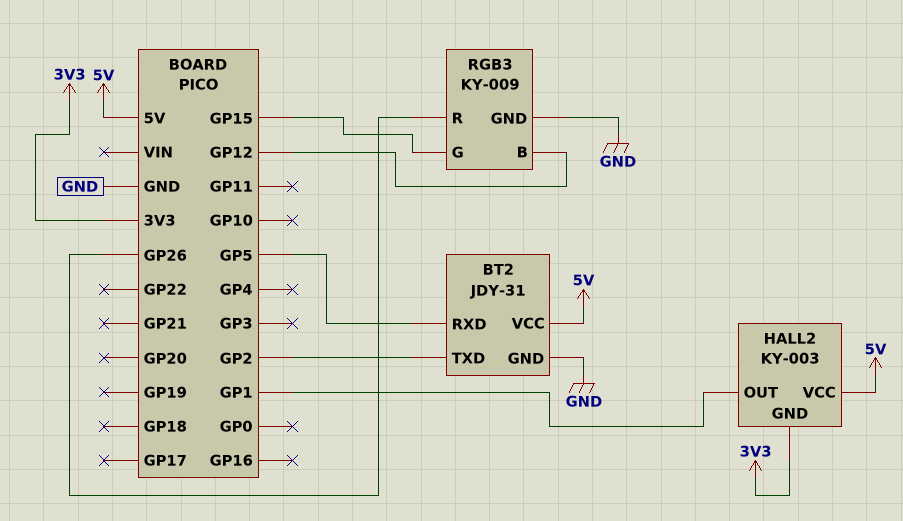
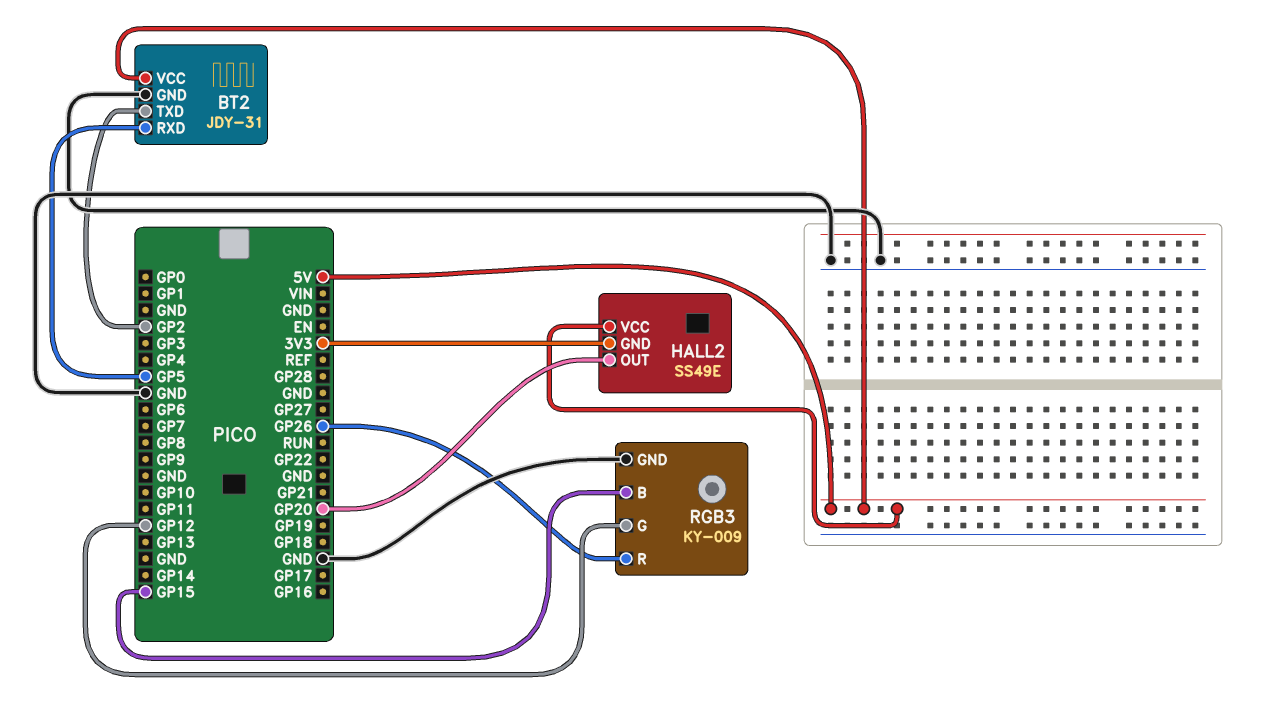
HALL2: KY-003 -> SS49E
HALL2 pin OUT: GP1 -> GP20
RGB3 pin B: GP12 -> GP15
RGB3 pin G: GP15 -> GP12

